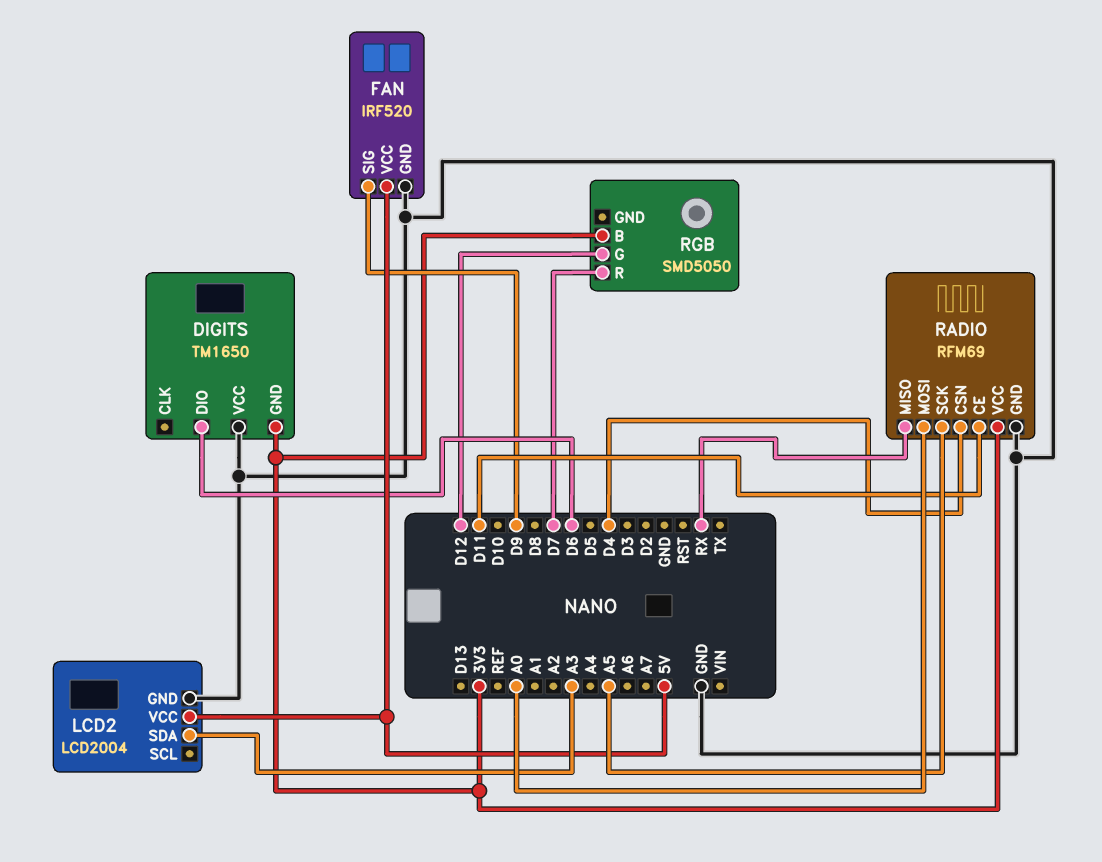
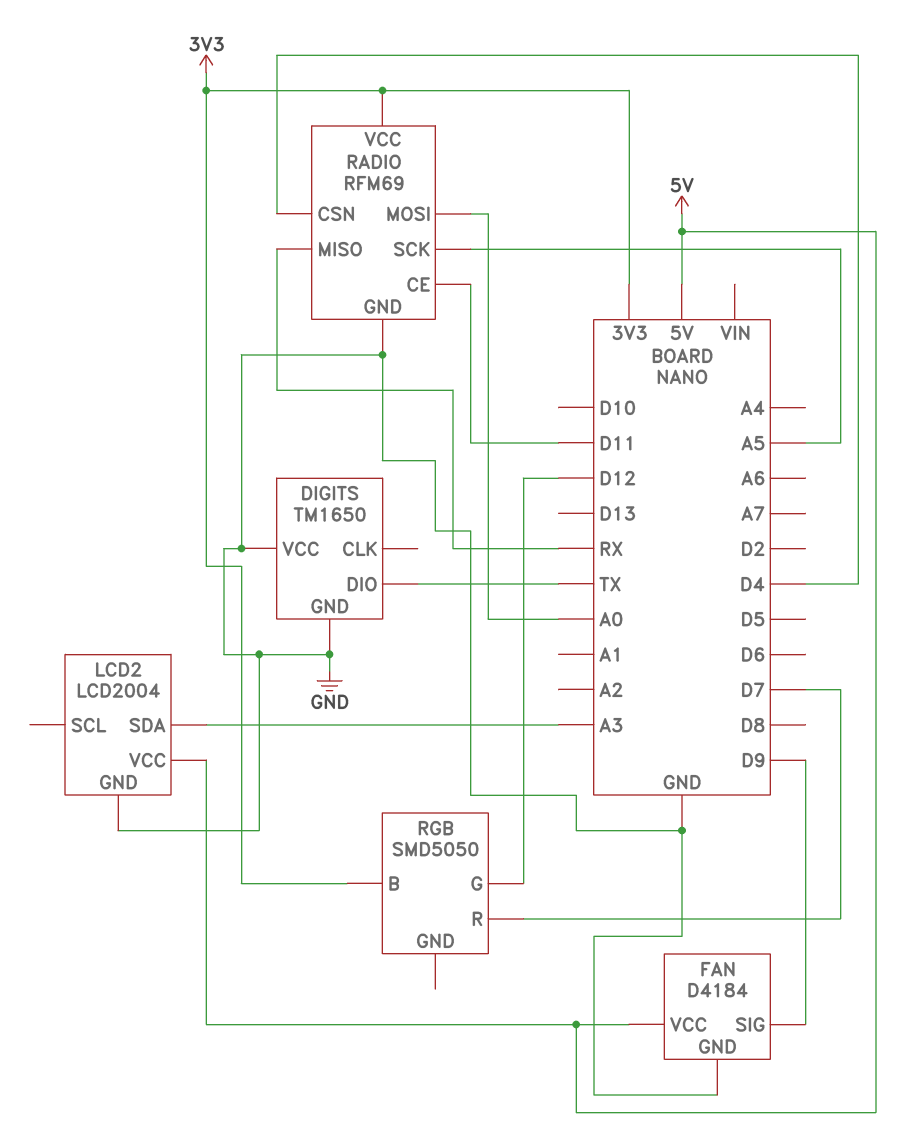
DIGITS pin DIO: D6 -> TX
DIGITS pin GND: 3V3 -> GND
FAN: IRF520 -> D4184

